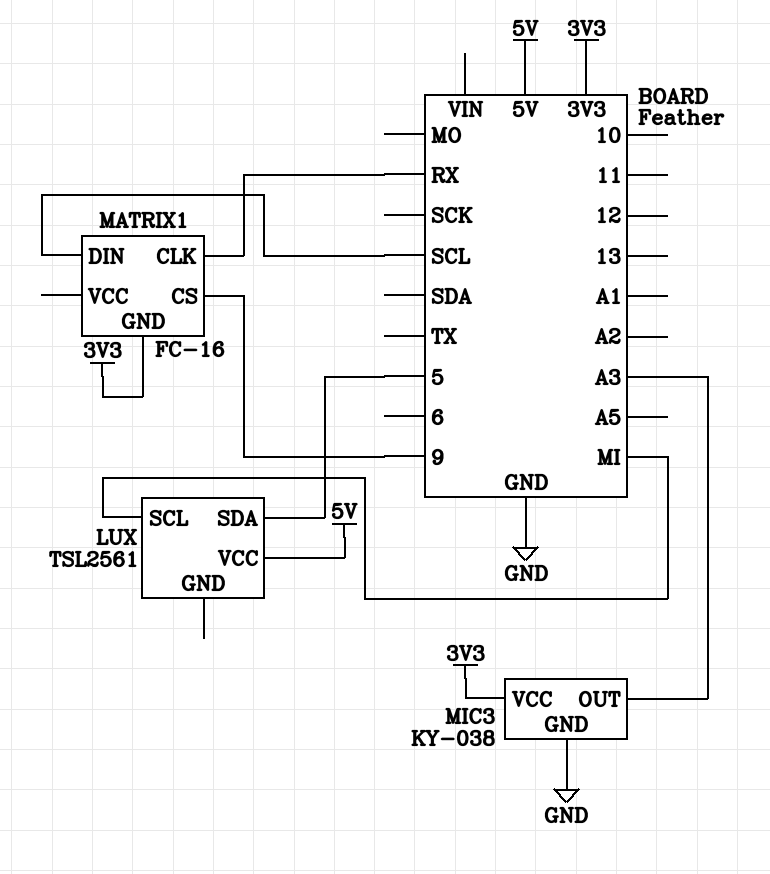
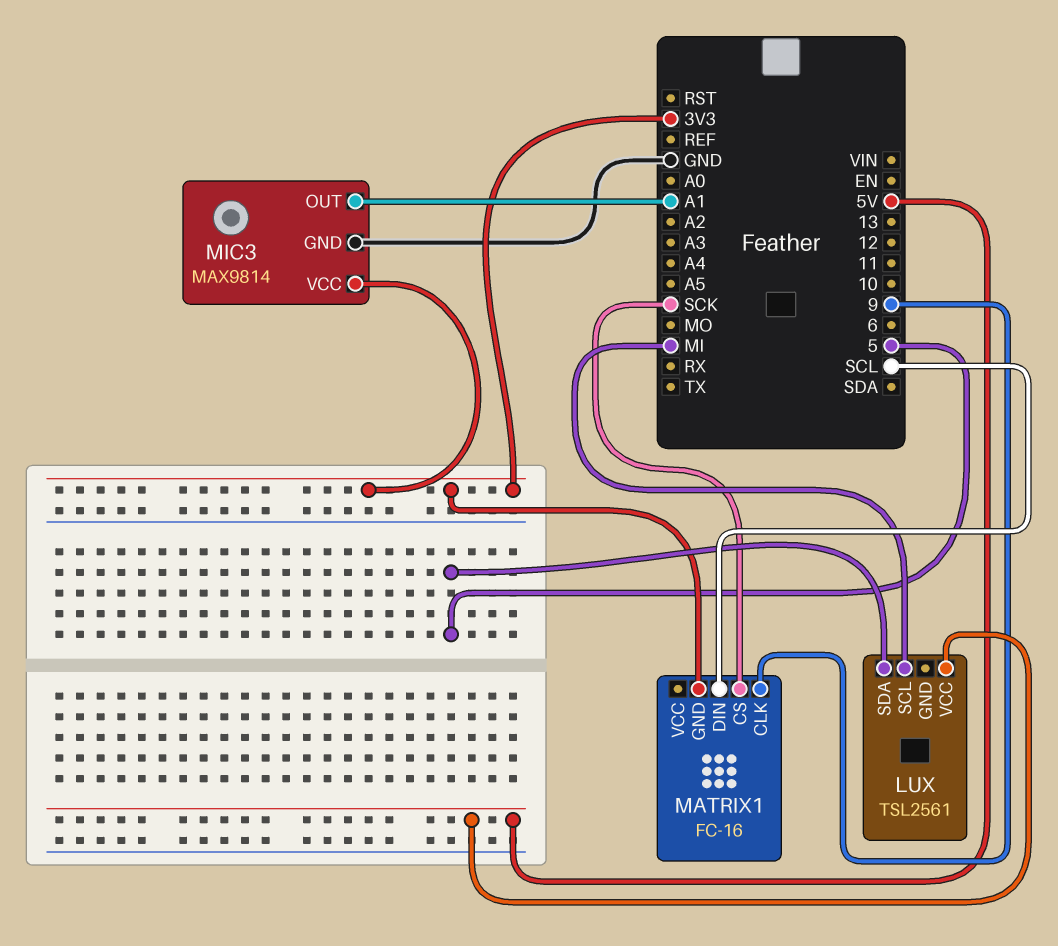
MATRIX1 pin CLK: RX -> 9
MATRIX1 pin CS: 9 -> SCK
MIC3: KY-038 -> MAX9814
MIC3 pin OUT: A3 -> A1

